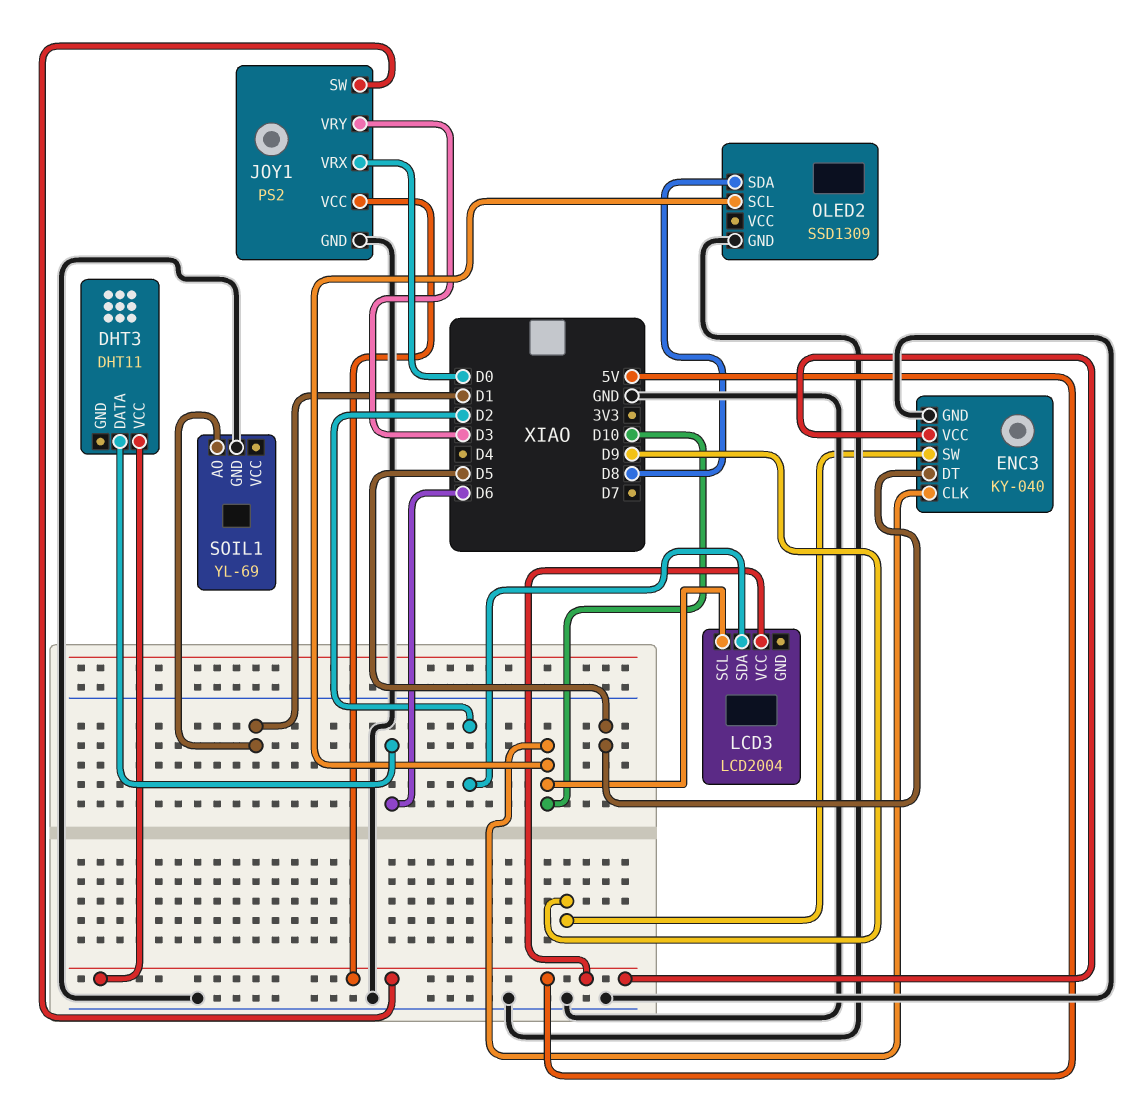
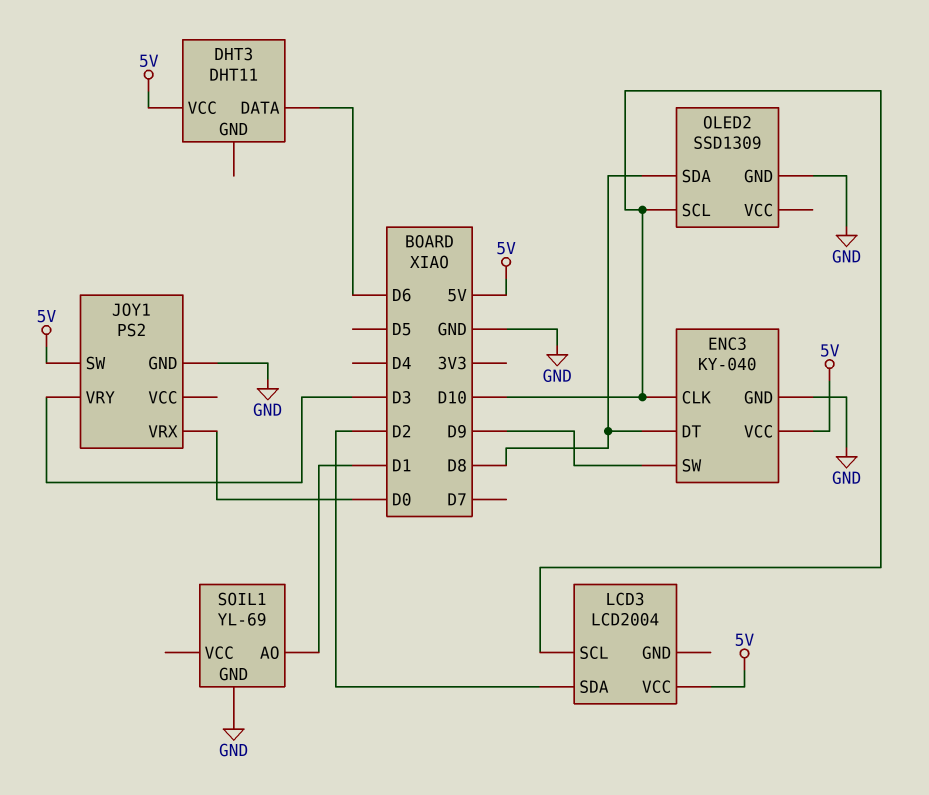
ENC3 pin DT: D5 -> D8
JOY1 pin VCC: 5V -> none

